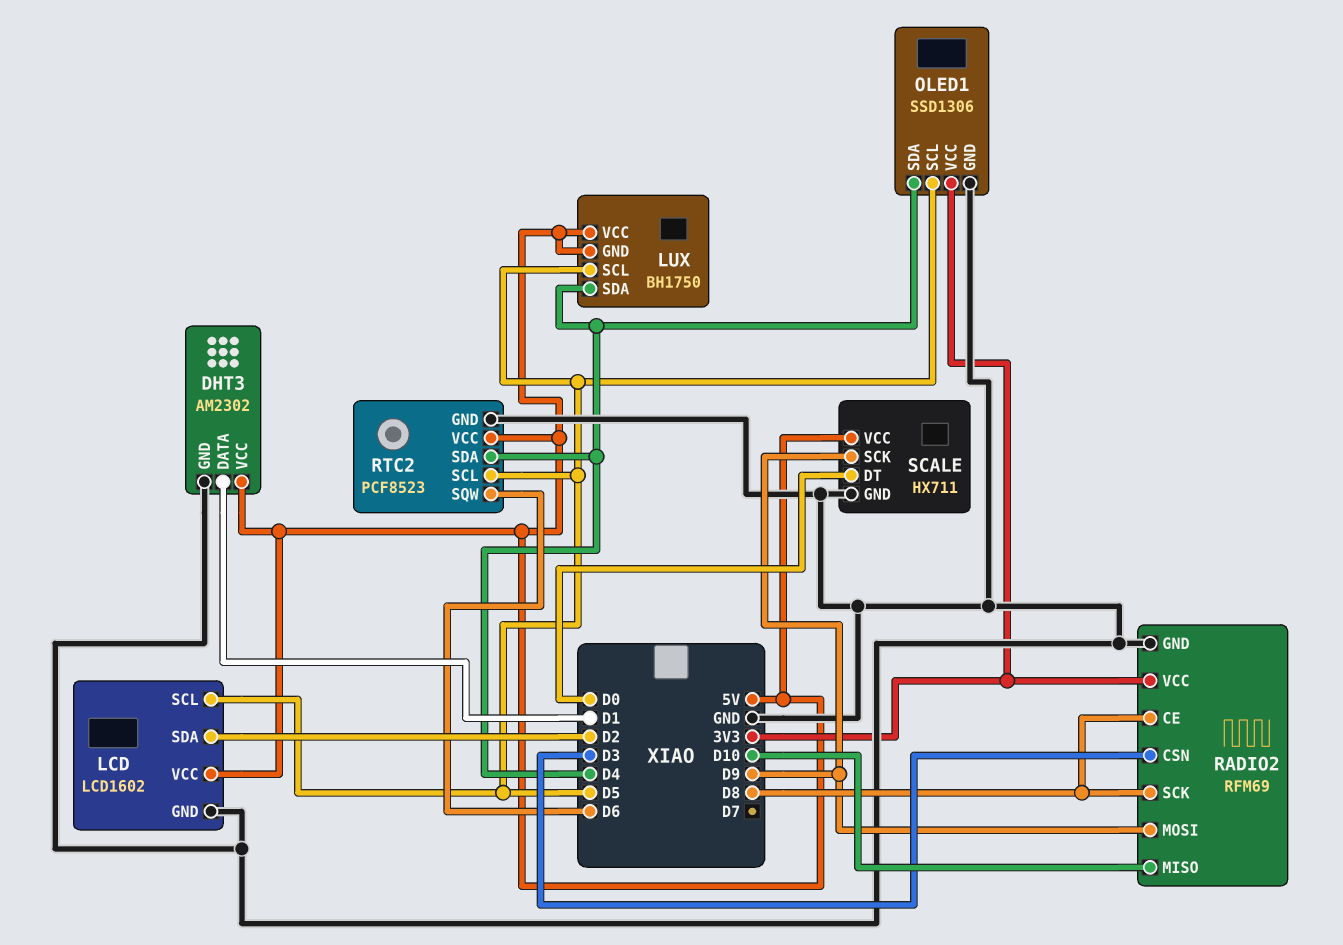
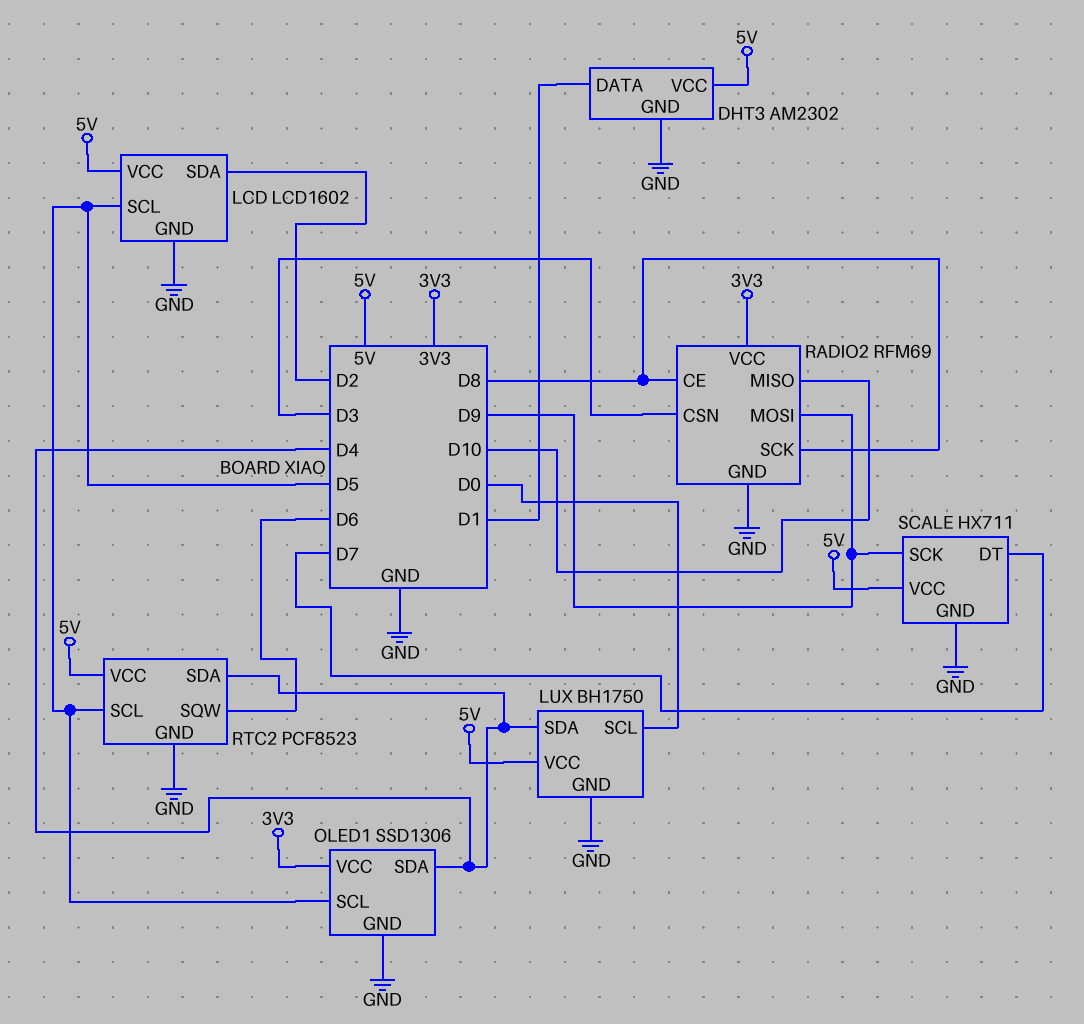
LUX pin GND: 5V -> GND
LUX pin SCL: D5 -> D0
SCALE pin DT: D0 -> D7

